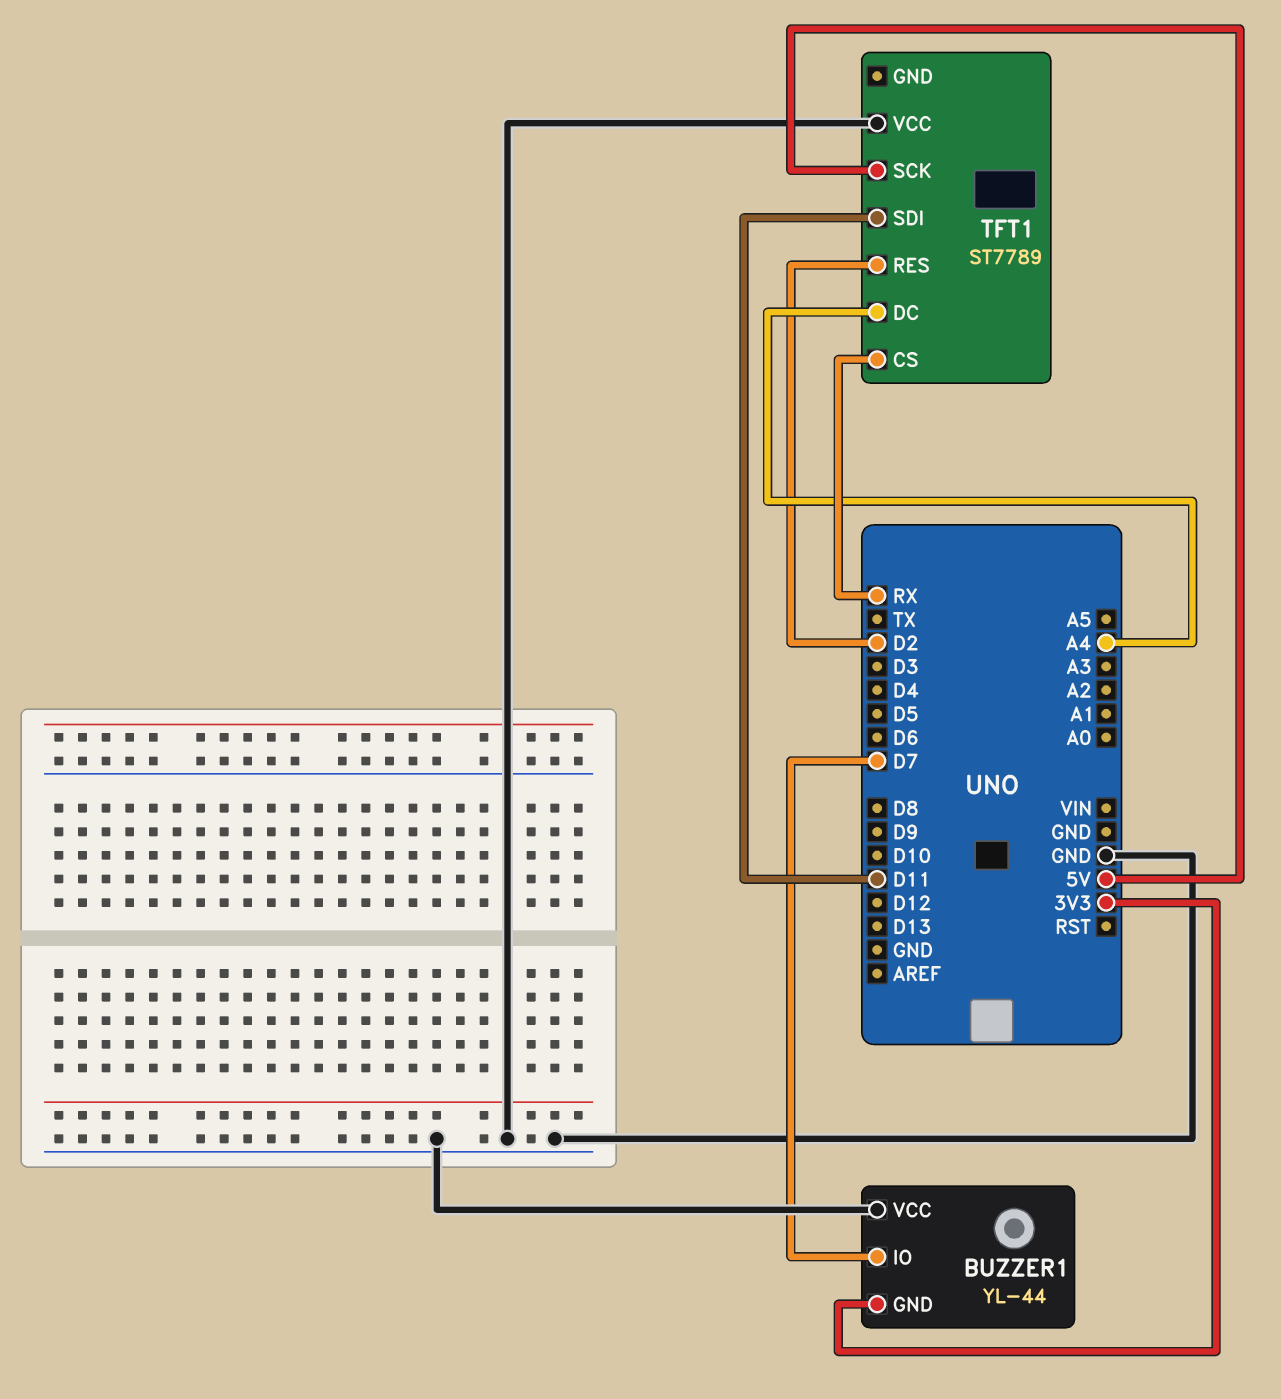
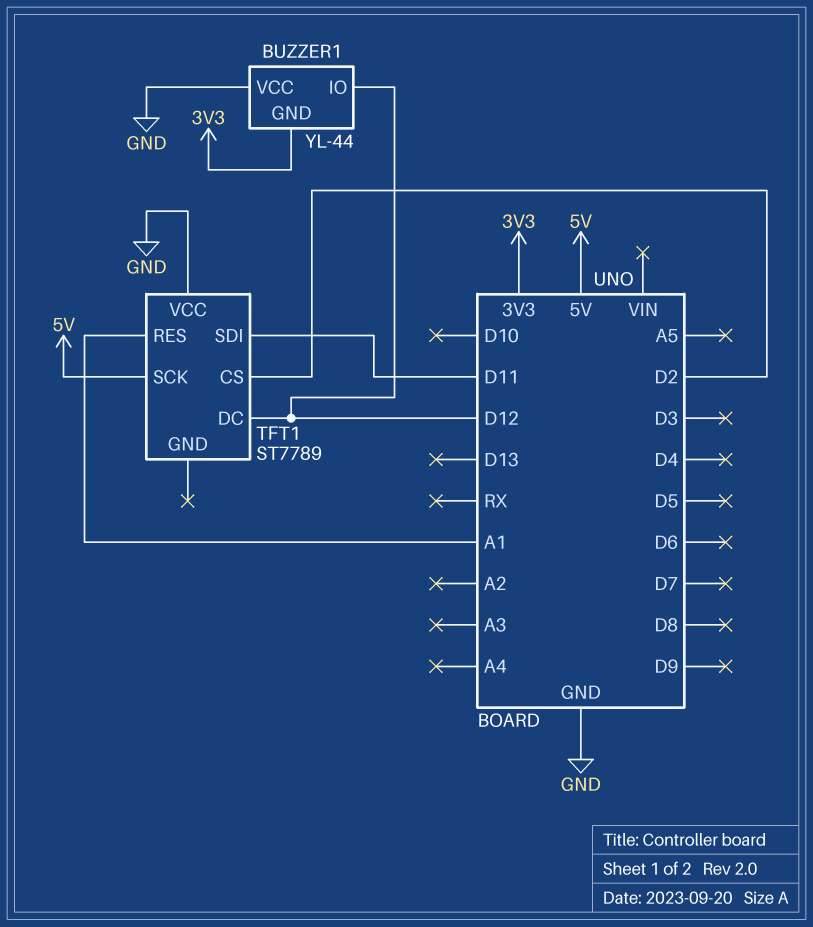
BUZZER1 pin IO: D7 -> D12
TFT1 pin CS: RX -> D2
TFT1 pin DC: A4 -> D12
TFT1 pin RES: D2 -> A1

